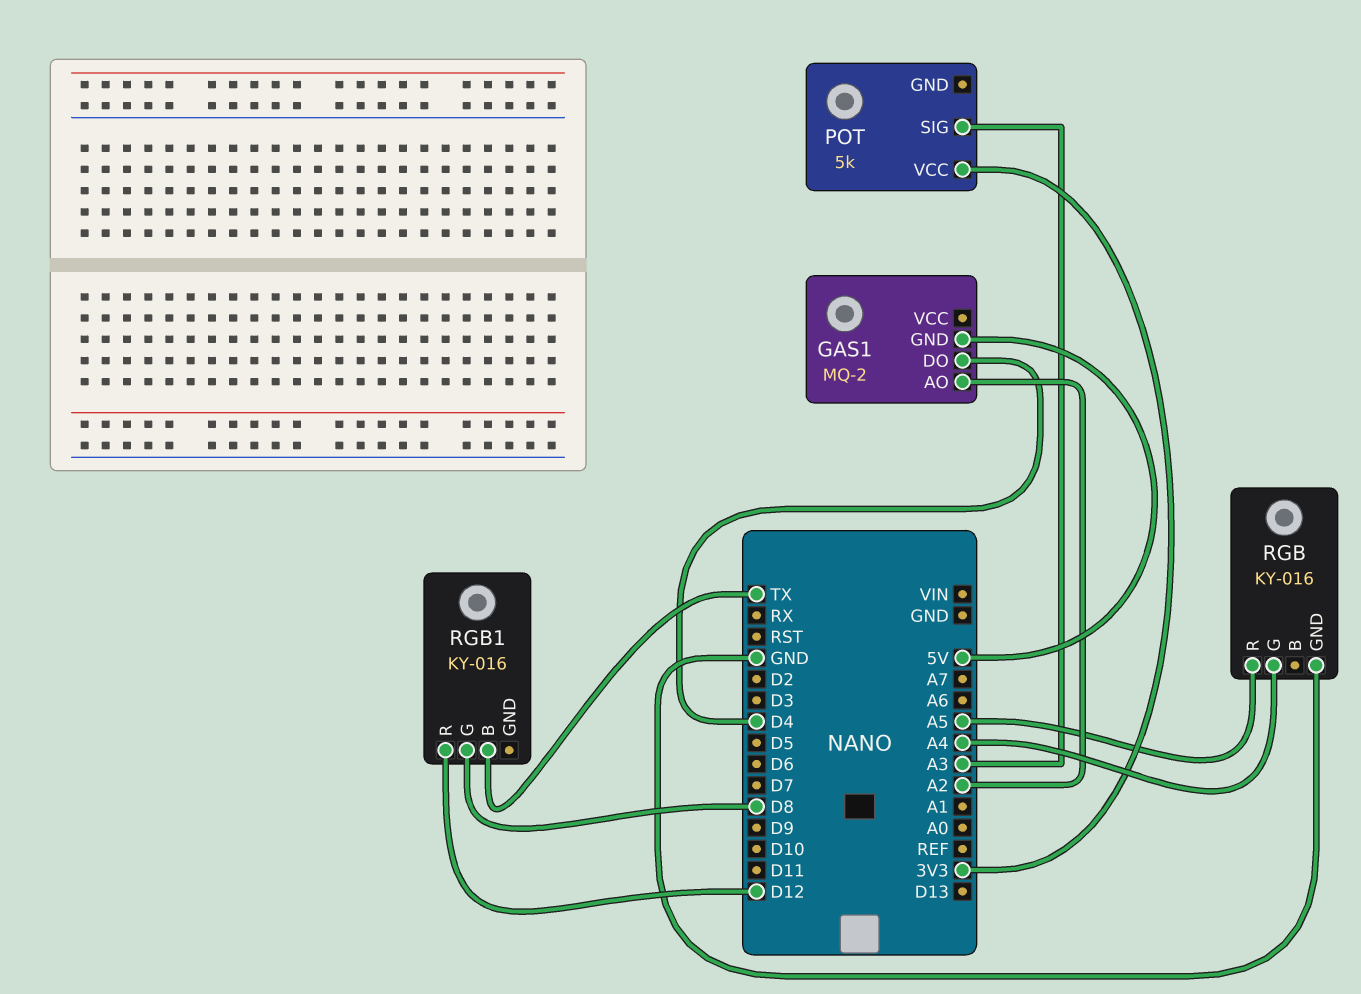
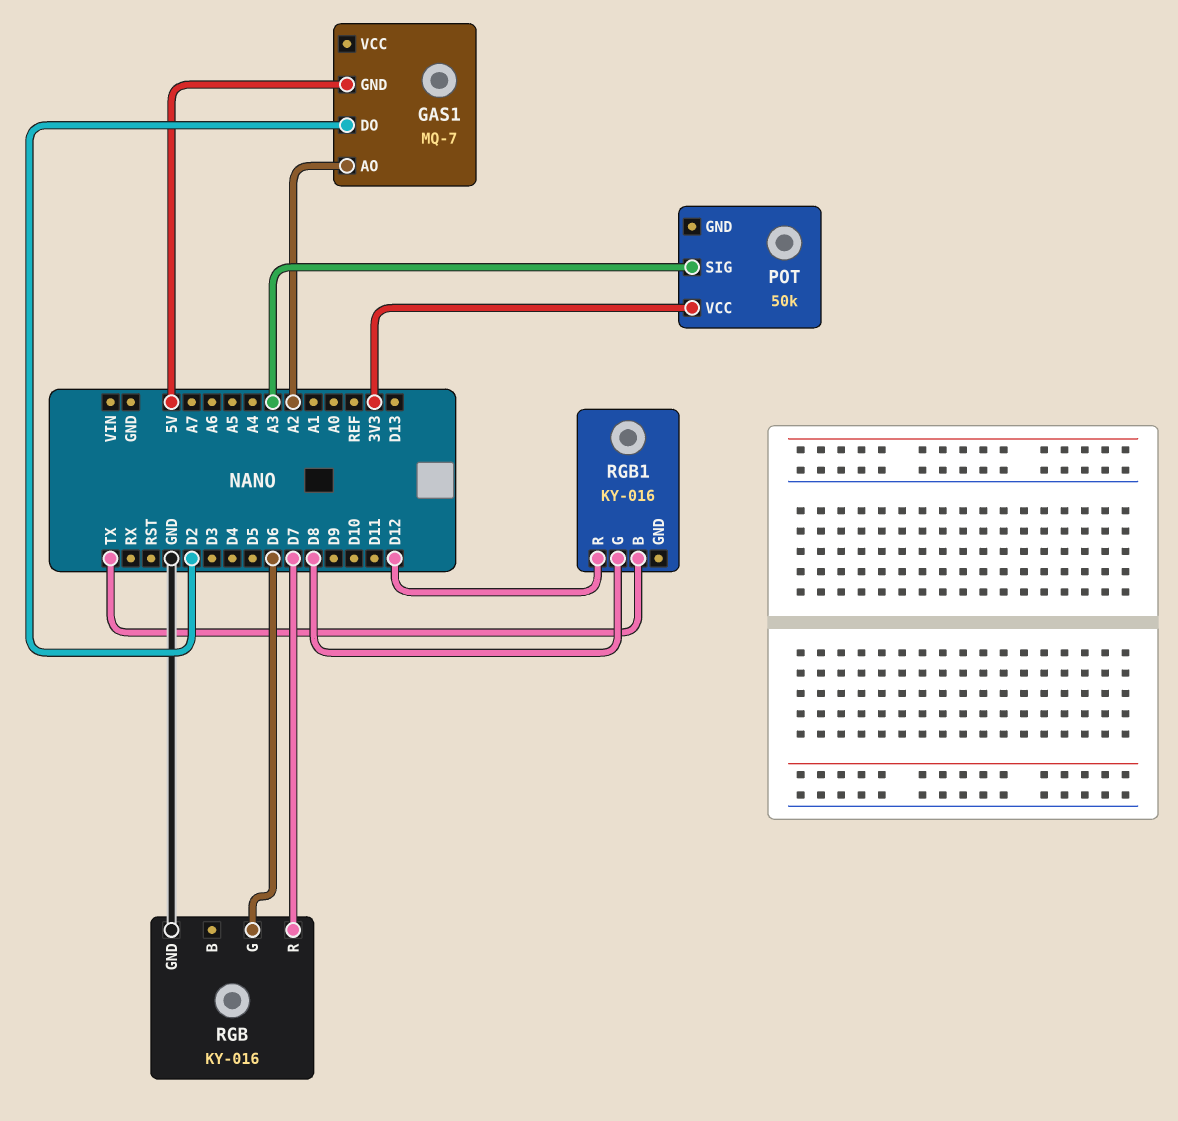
GAS1: MQ-2 -> MQ-7
GAS1 pin DO: D4 -> D2
POT: 5k -> 50k
RGB pin G: A4 -> D6
RGB pin R: A5 -> D7

